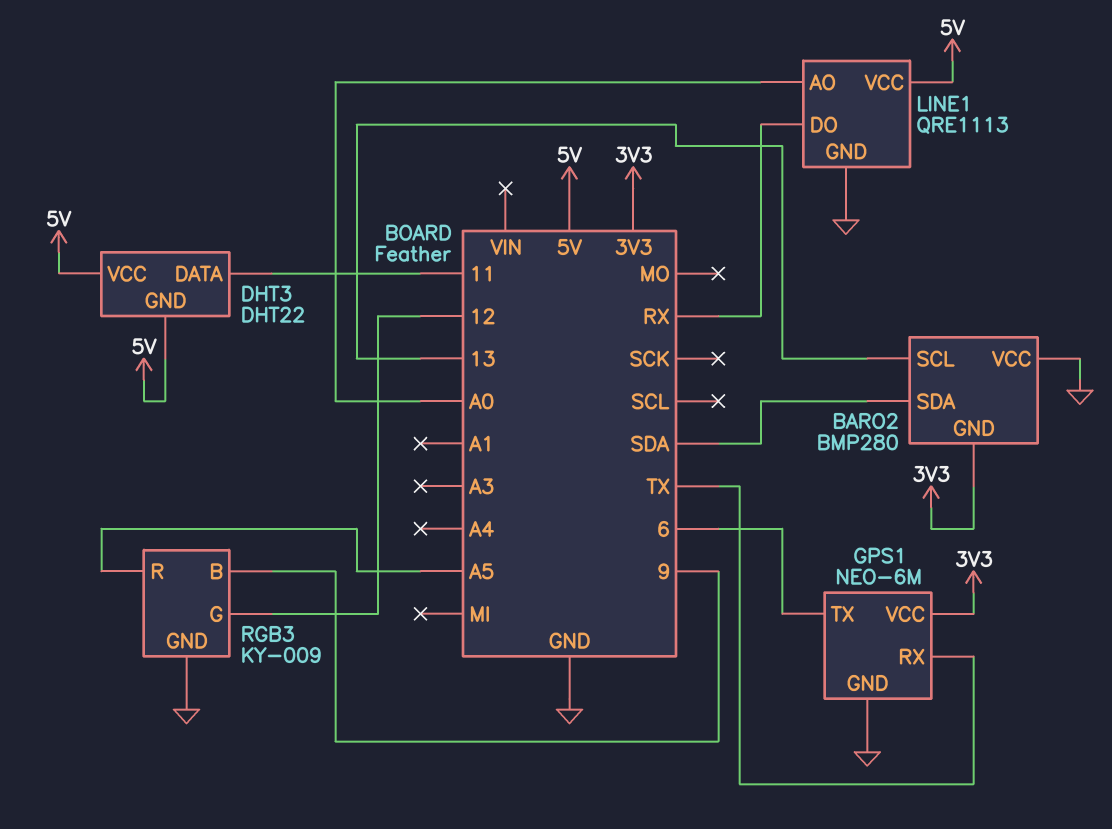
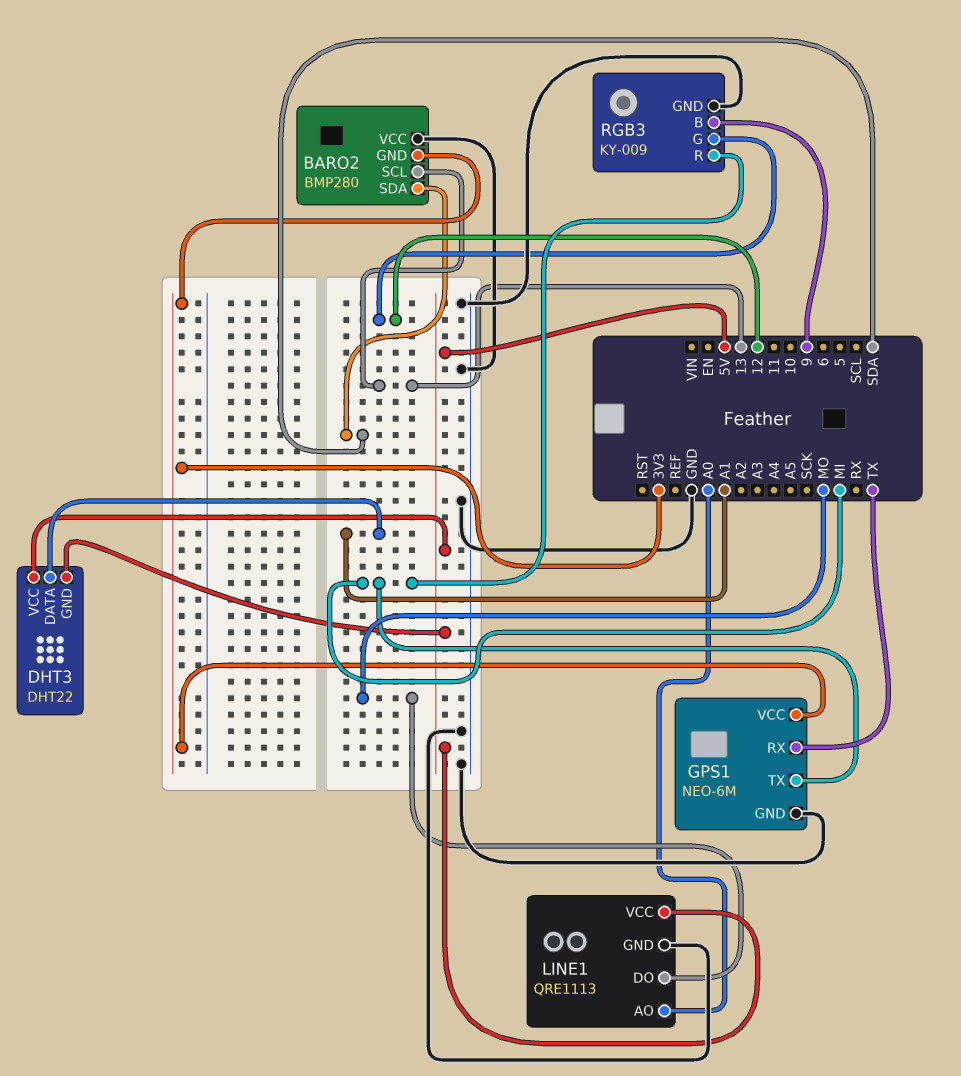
DHT3 pin DATA: 11 -> A1
GPS1 pin TX: 6 -> MI
LINE1 pin DO: RX -> MO
RGB3 pin R: A5 -> MI

